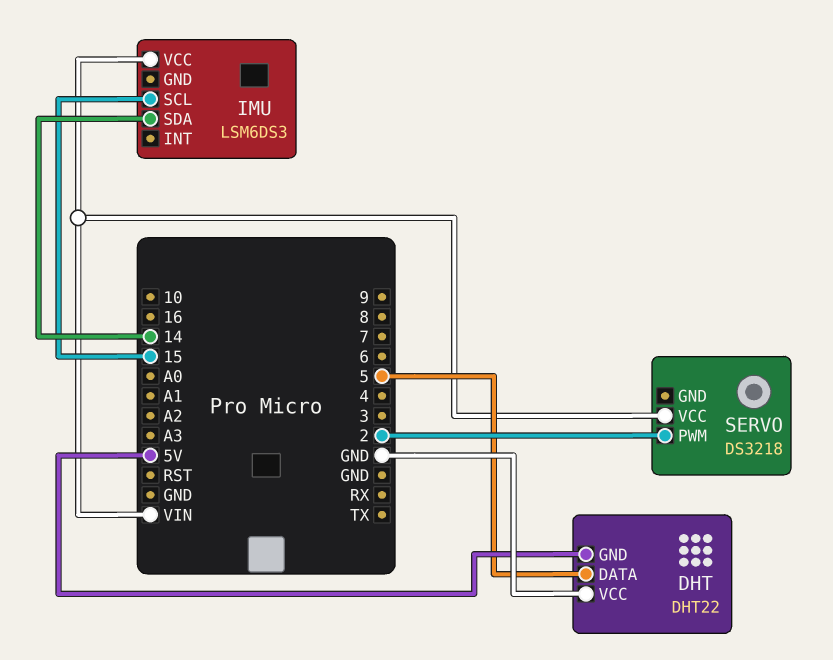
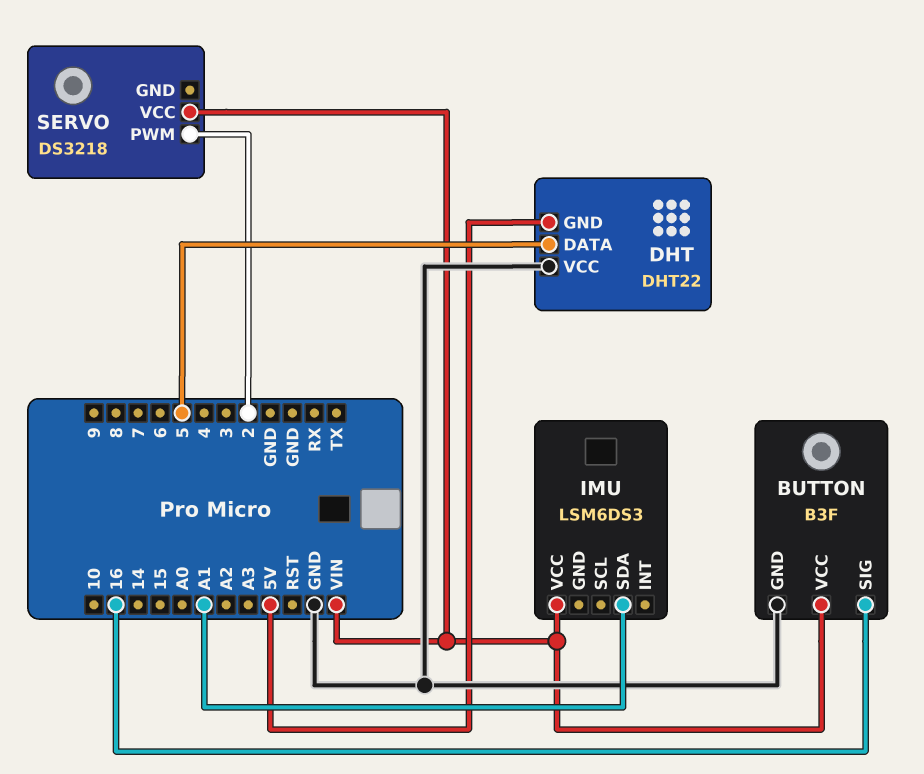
BUTTON: none -> B3F
BUTTON pin GND: none -> GND
BUTTON pin SIG: none -> 16
BUTTON pin VCC: none -> VIN
IMU pin SCL: 15 -> none
IMU pin SDA: 14 -> A1

